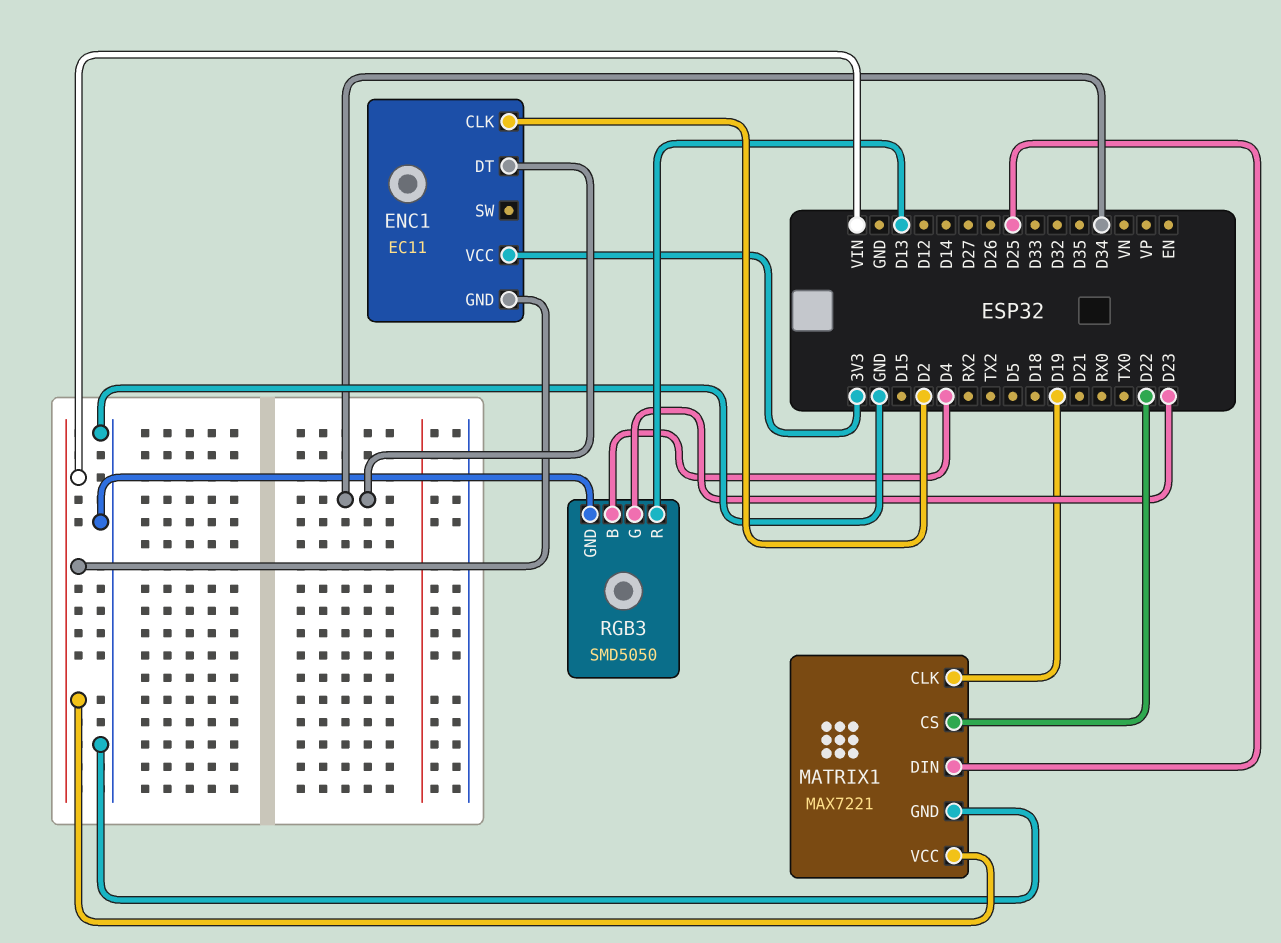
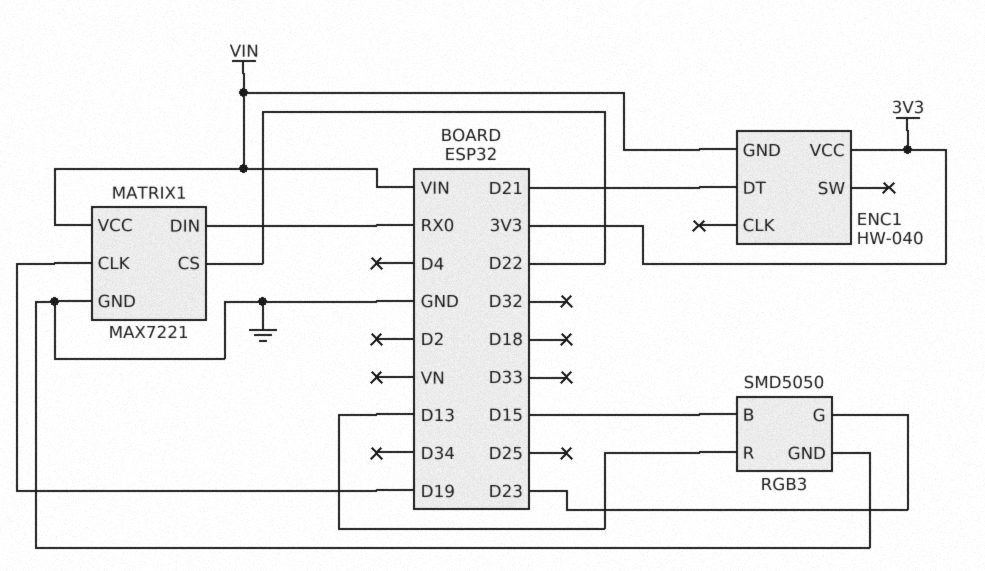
ENC1: EC11 -> HW-040
ENC1 pin CLK: D2 -> none
ENC1 pin DT: D34 -> D21
MATRIX1 pin DIN: D25 -> RX0
RGB3 pin B: D4 -> D15

